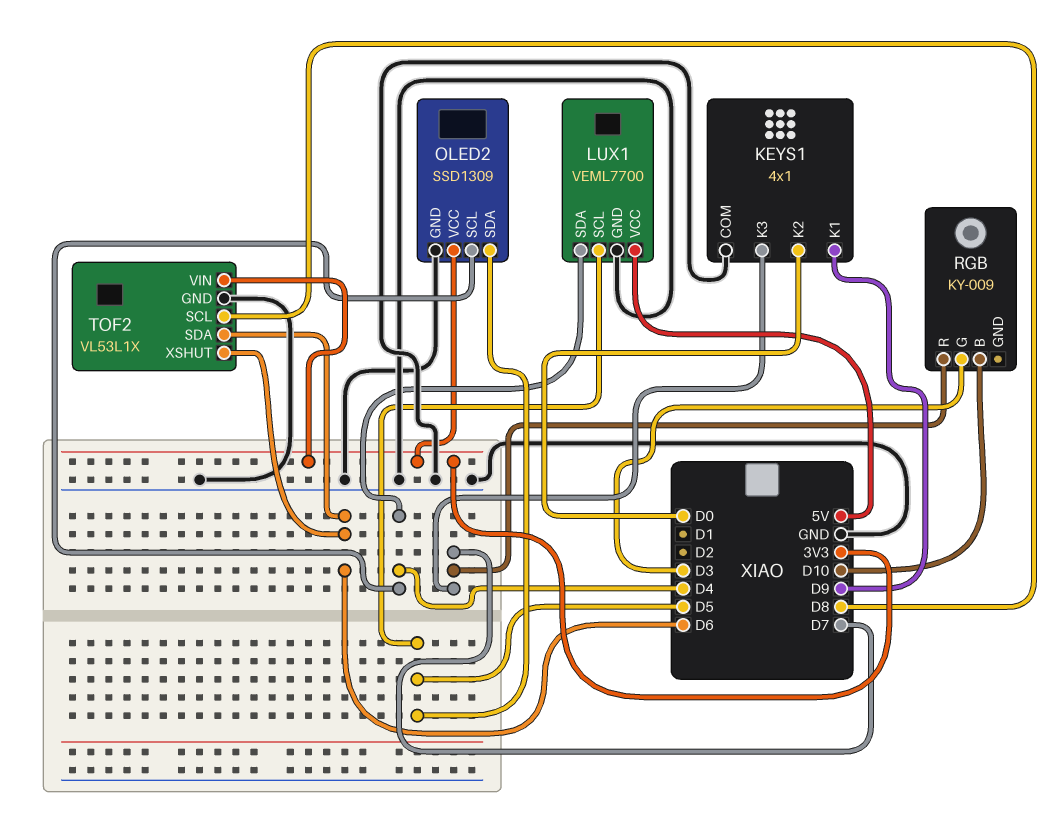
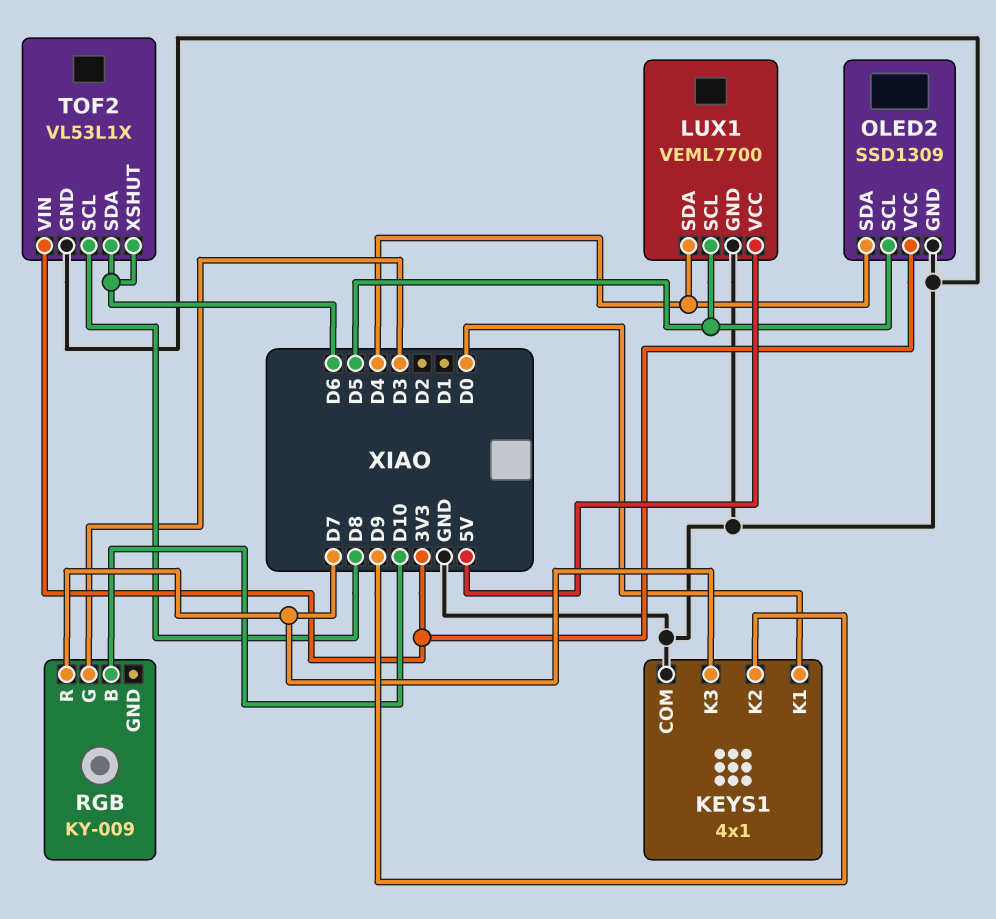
KEYS1 pin K1: D9 -> D0
KEYS1 pin K2: D0 -> D9
OLED2 pin SCL: D4 -> D5
OLED2 pin SDA: D5 -> D4

